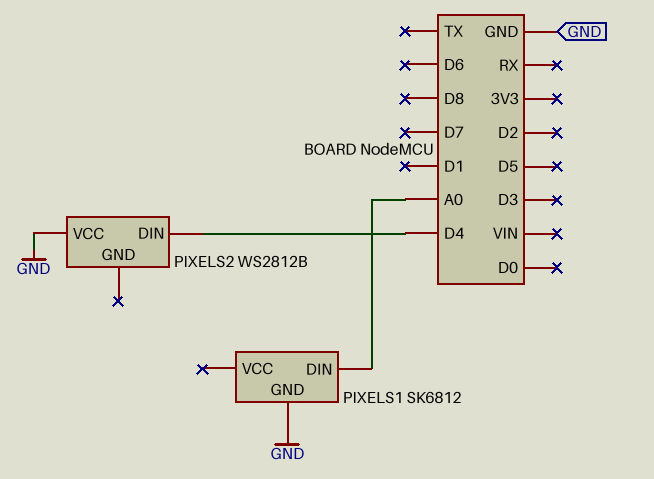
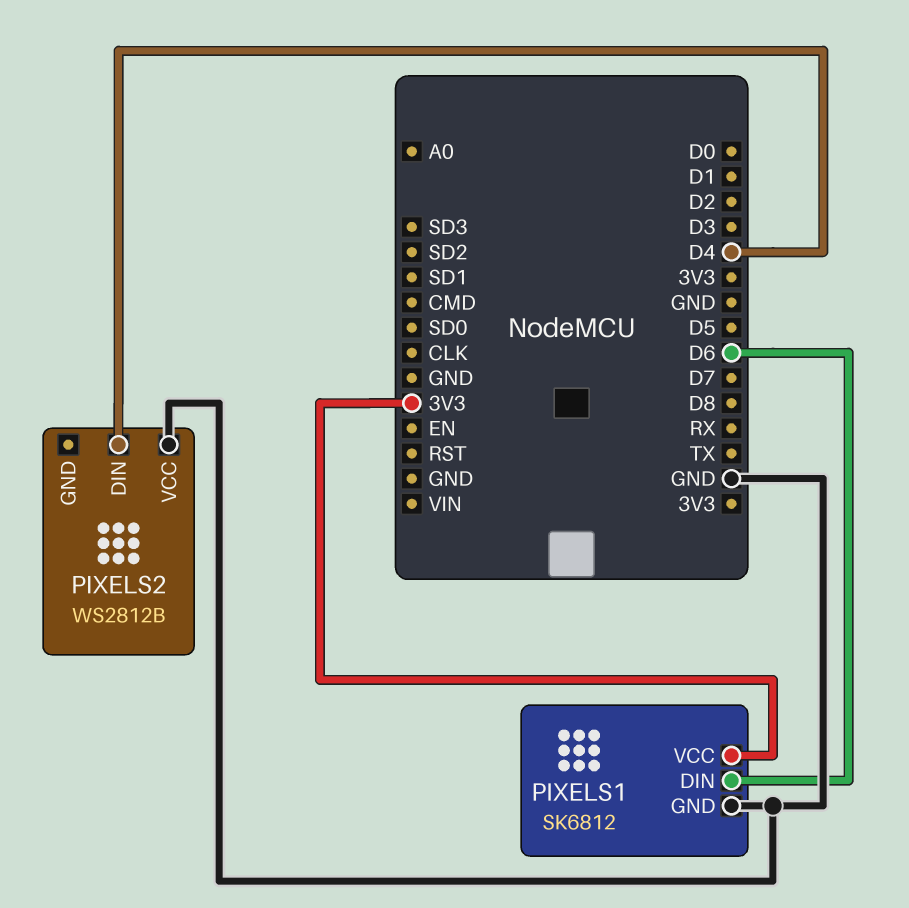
PIXELS1 pin DIN: A0 -> D6
PIXELS1 pin VCC: none -> 3V3

